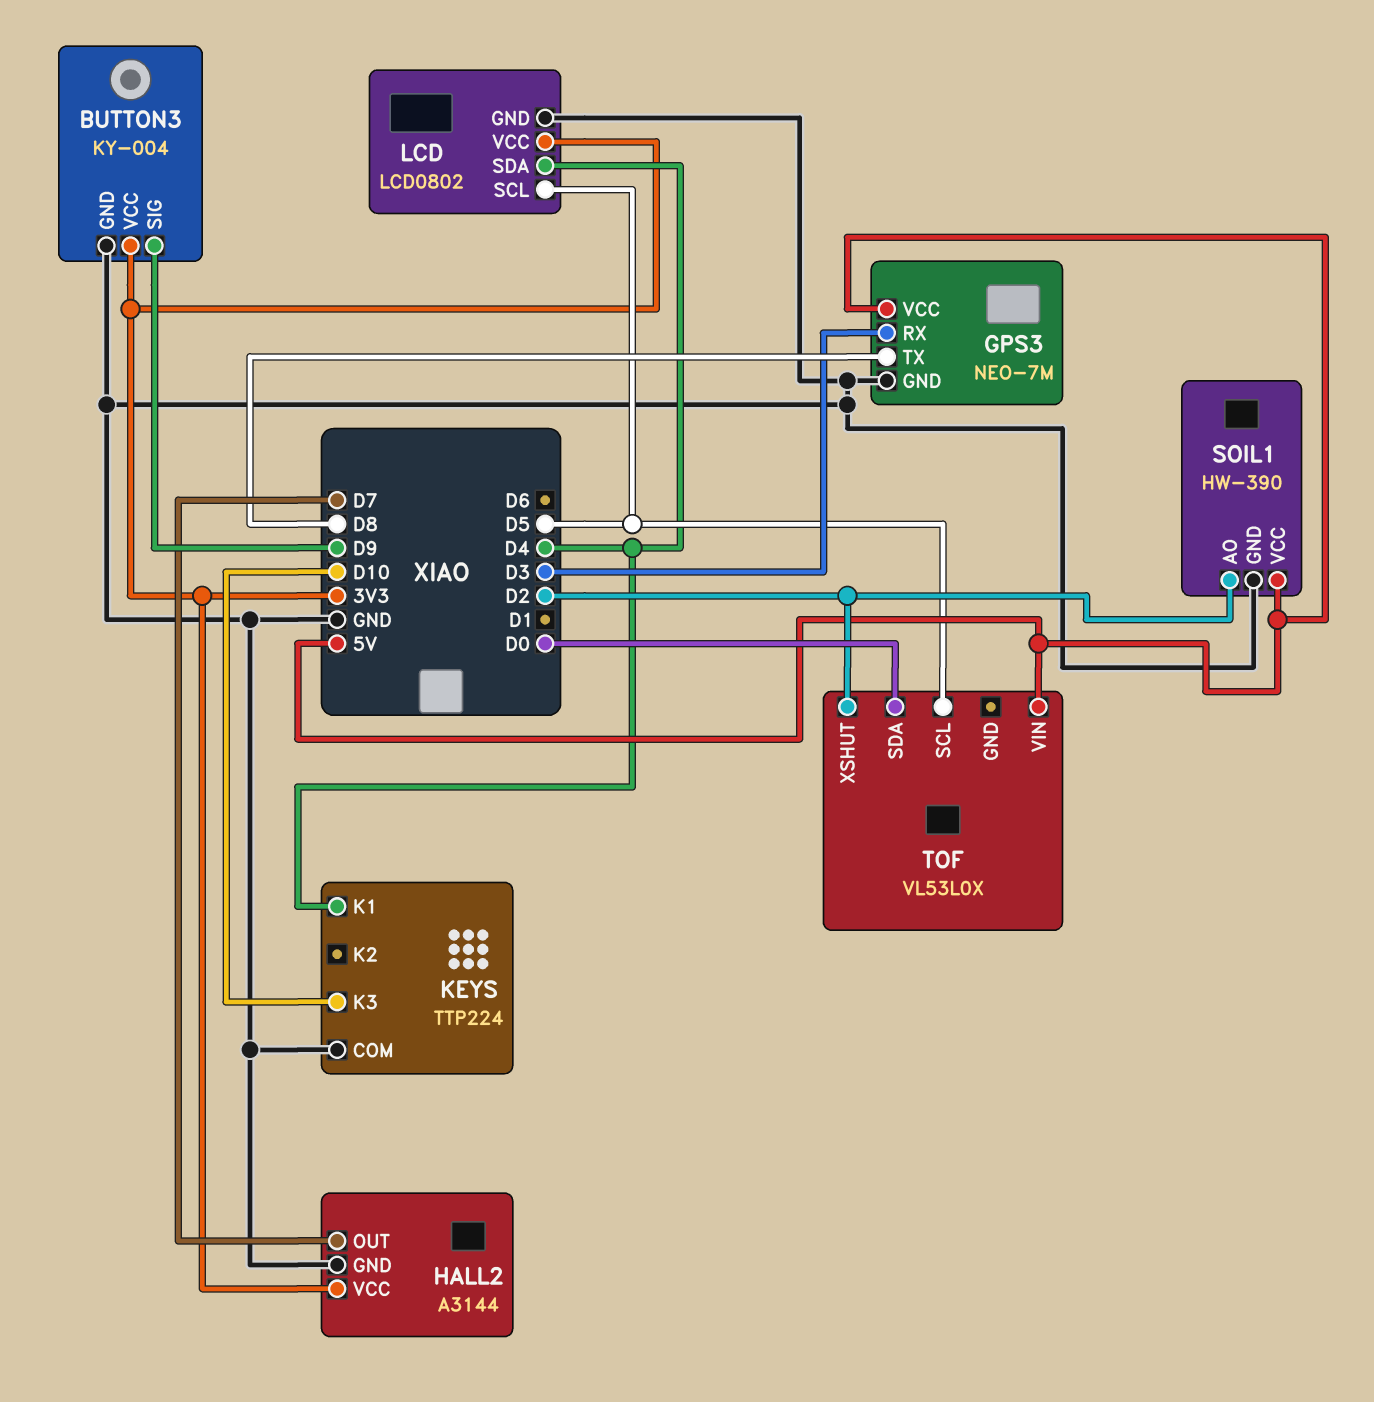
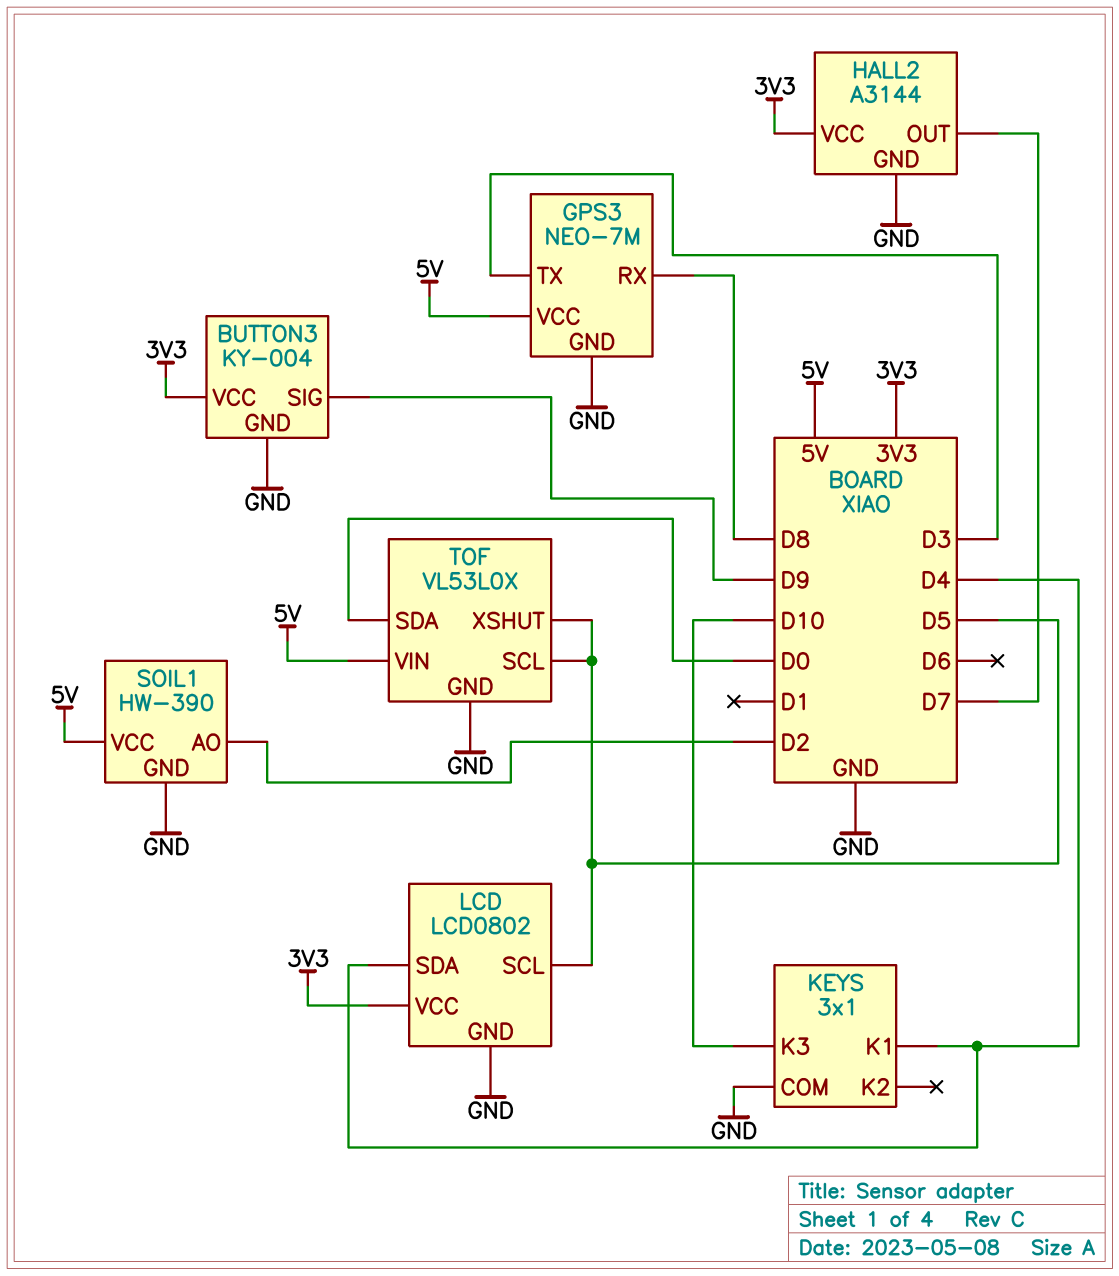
GPS3 pin RX: D3 -> D8
GPS3 pin TX: D8 -> D3
KEYS: TTP224 -> 3x1
TOF pin GND: none -> GND
TOF pin XSHUT: D2 -> D5

